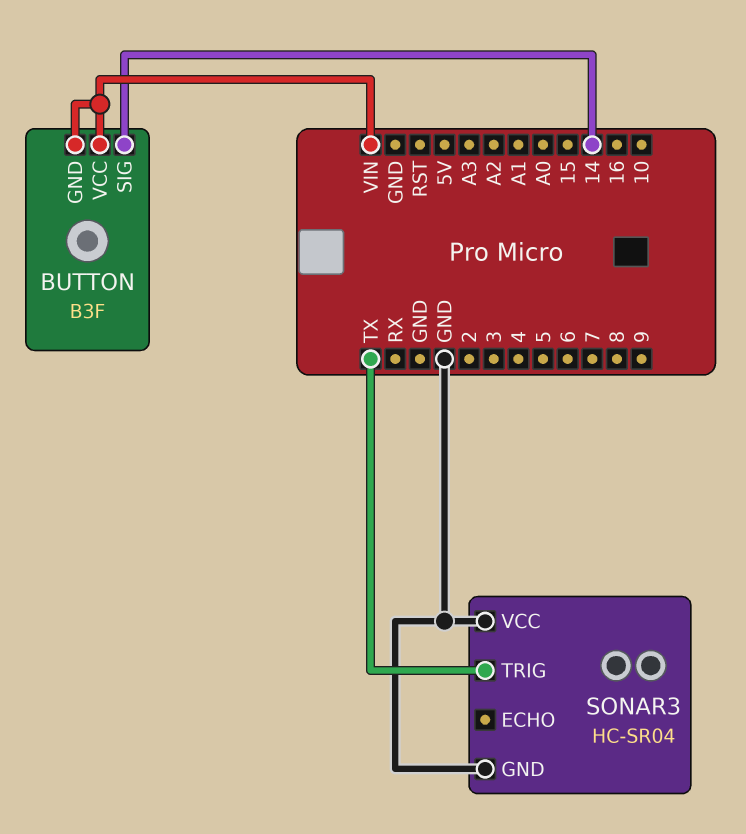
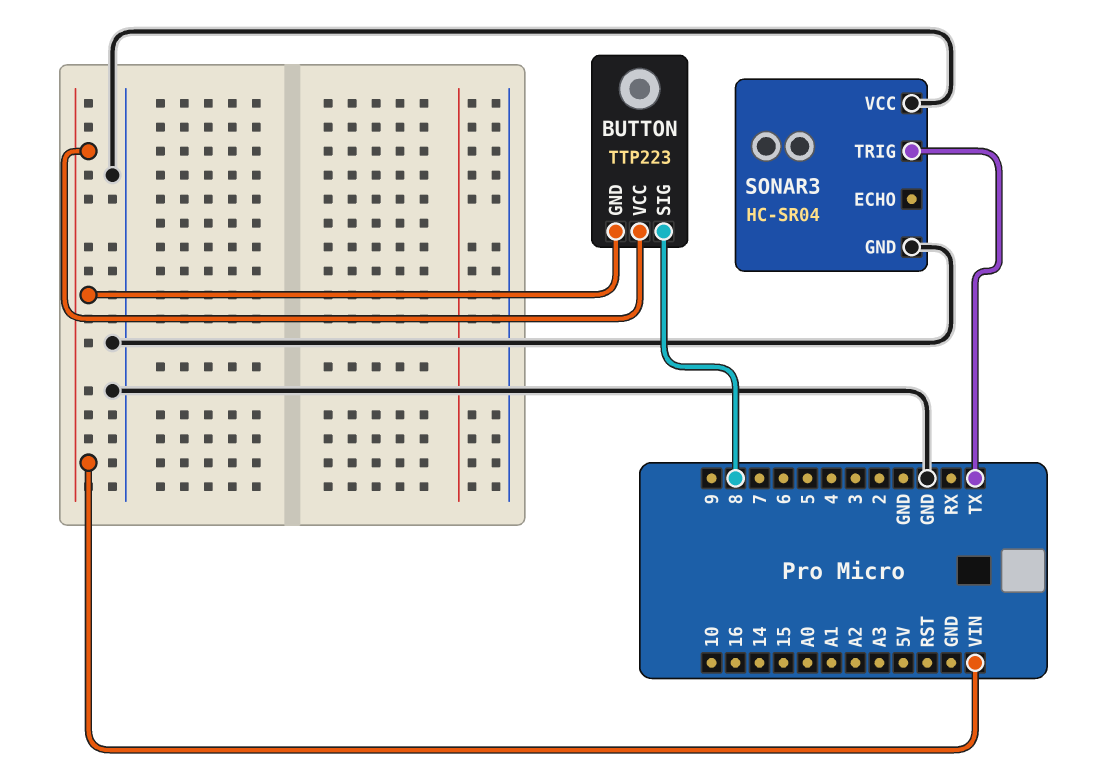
BUTTON: B3F -> TTP223
BUTTON pin SIG: 14 -> 8

